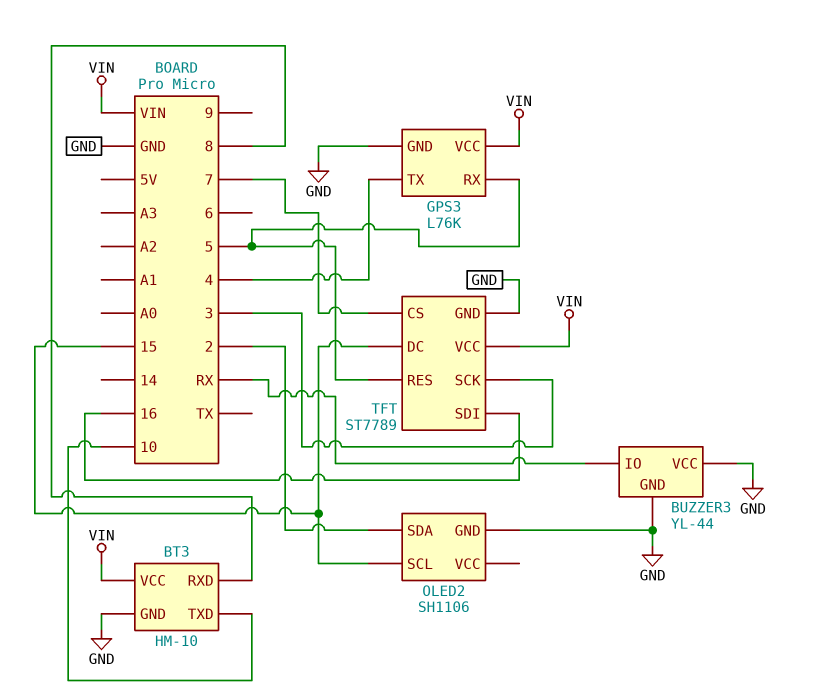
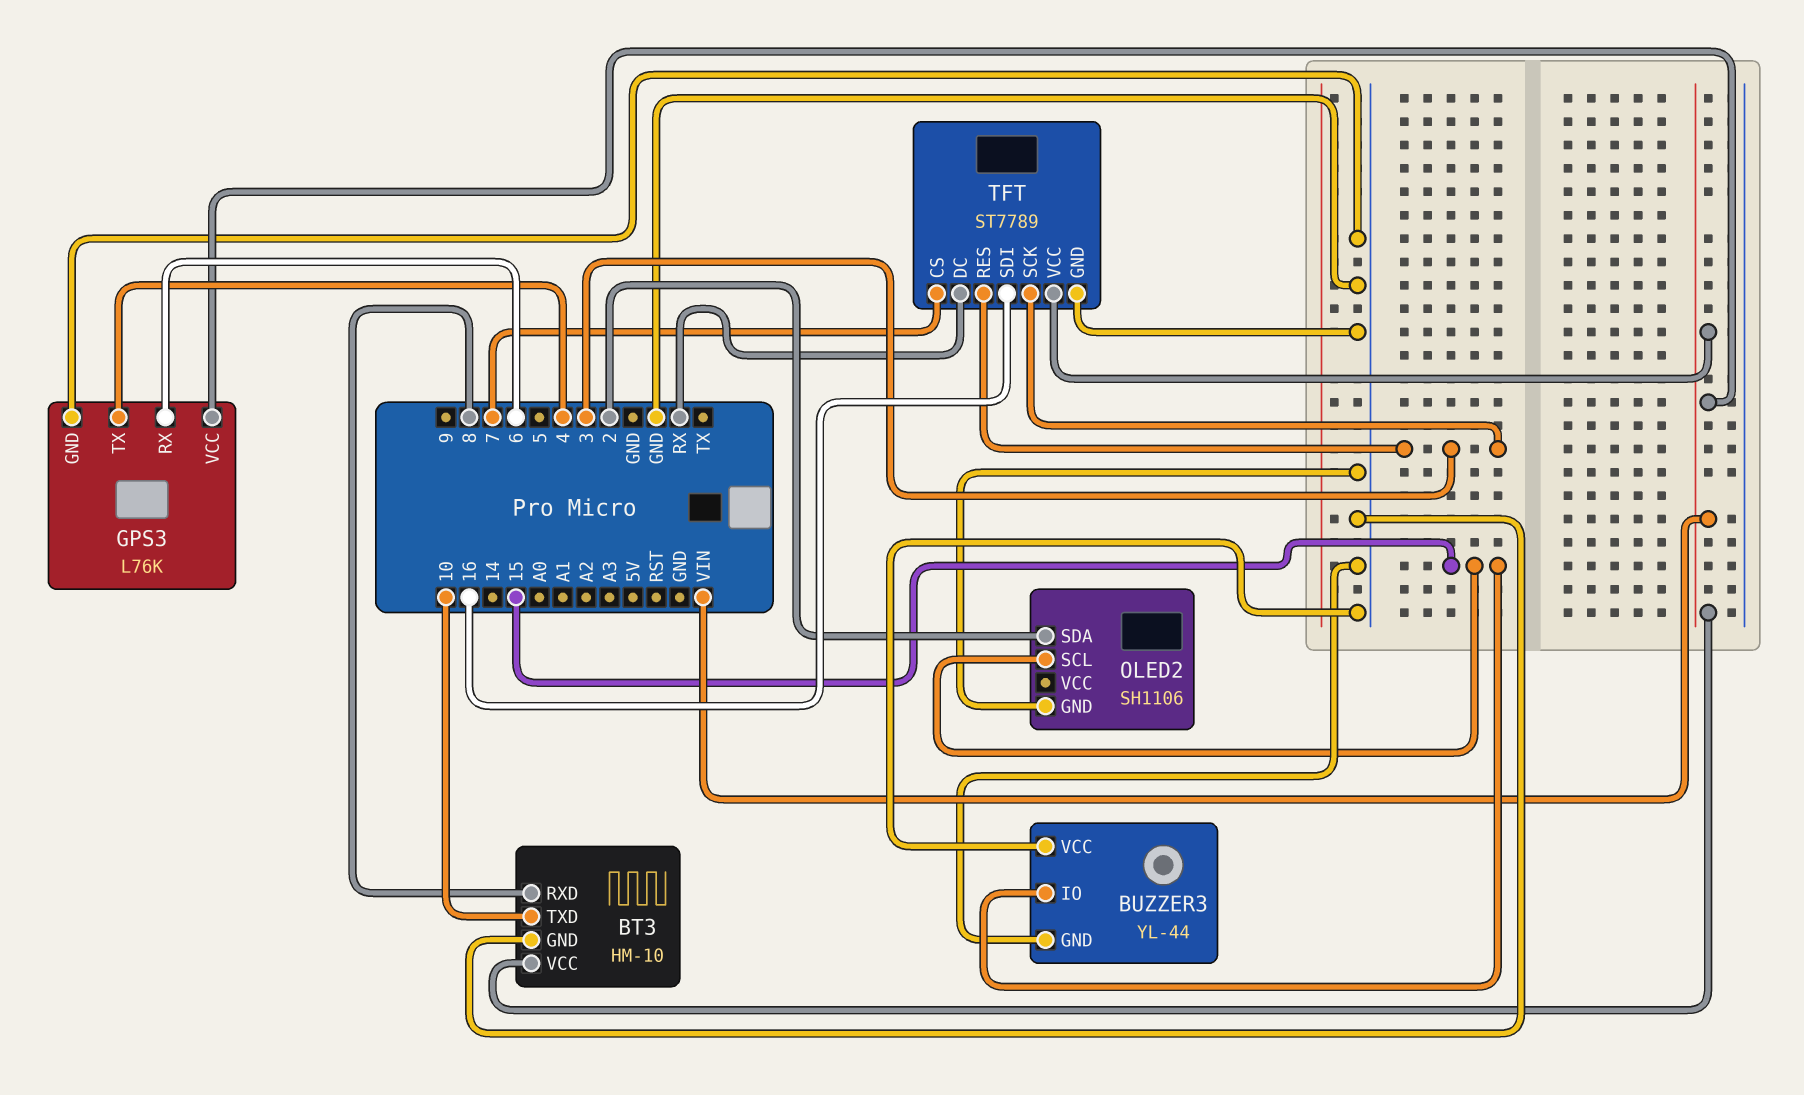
BUZZER3 pin IO: RX -> 15
GPS3 pin RX: 5 -> 6
TFT pin DC: 15 -> RX
TFT pin RES: 5 -> 3

